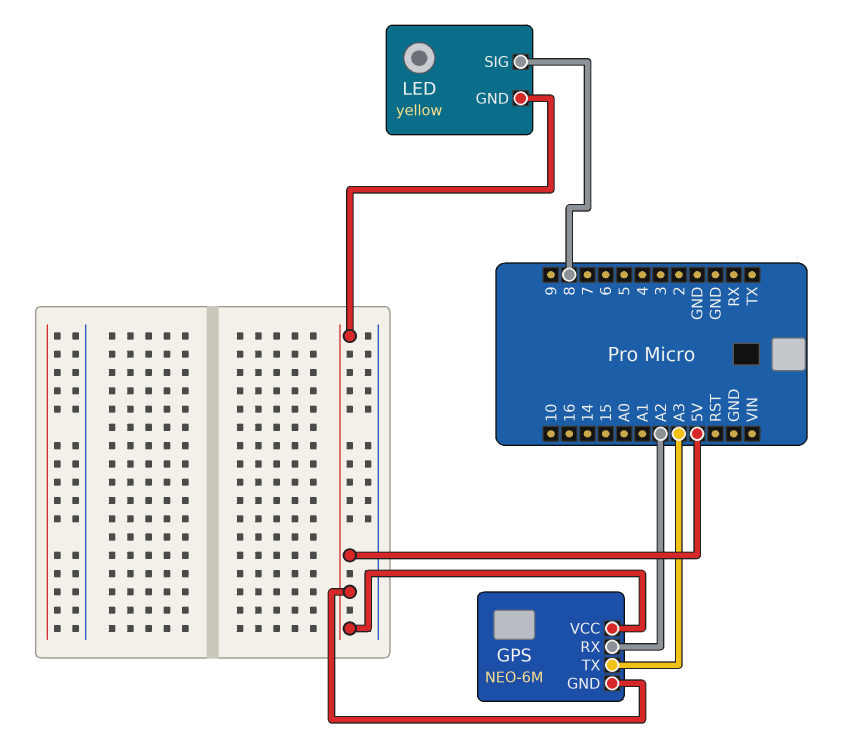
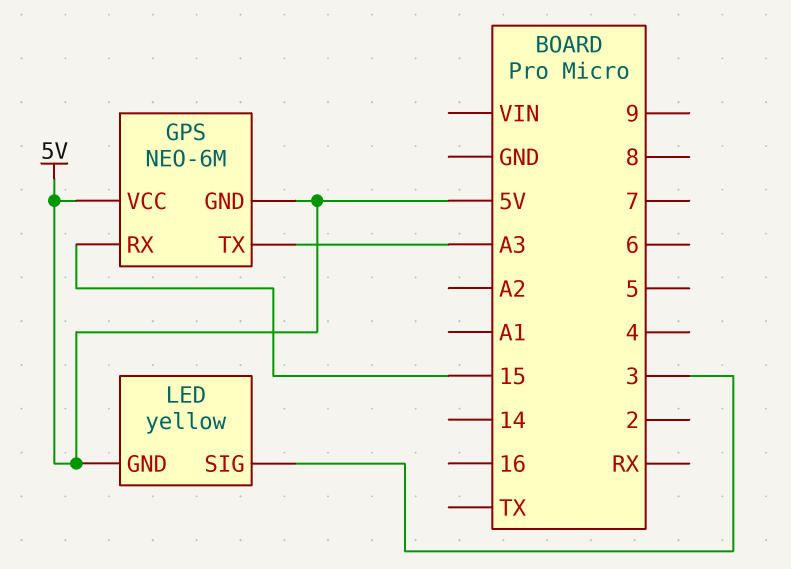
GPS pin RX: A2 -> 15
LED pin SIG: 8 -> 3

